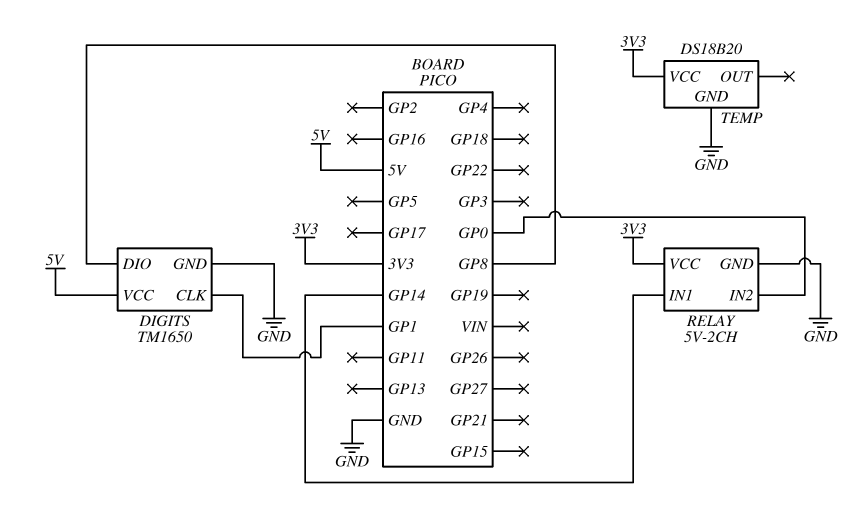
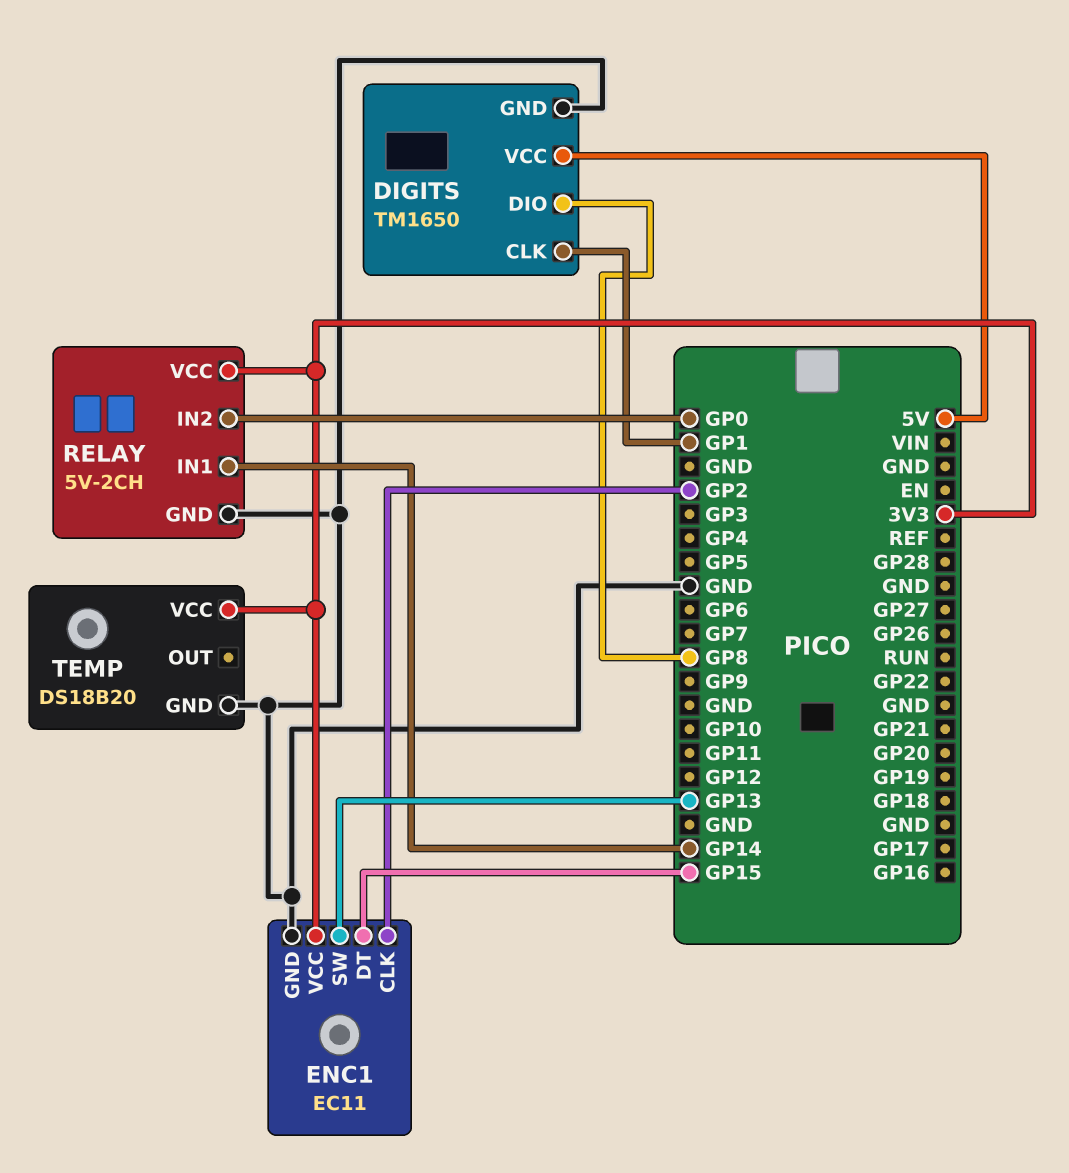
ENC1: none -> EC11
ENC1 pin CLK: none -> GP2
ENC1 pin DT: none -> GP15
ENC1 pin GND: none -> GND
ENC1 pin SW: none -> GP13
ENC1 pin VCC: none -> 3V3

